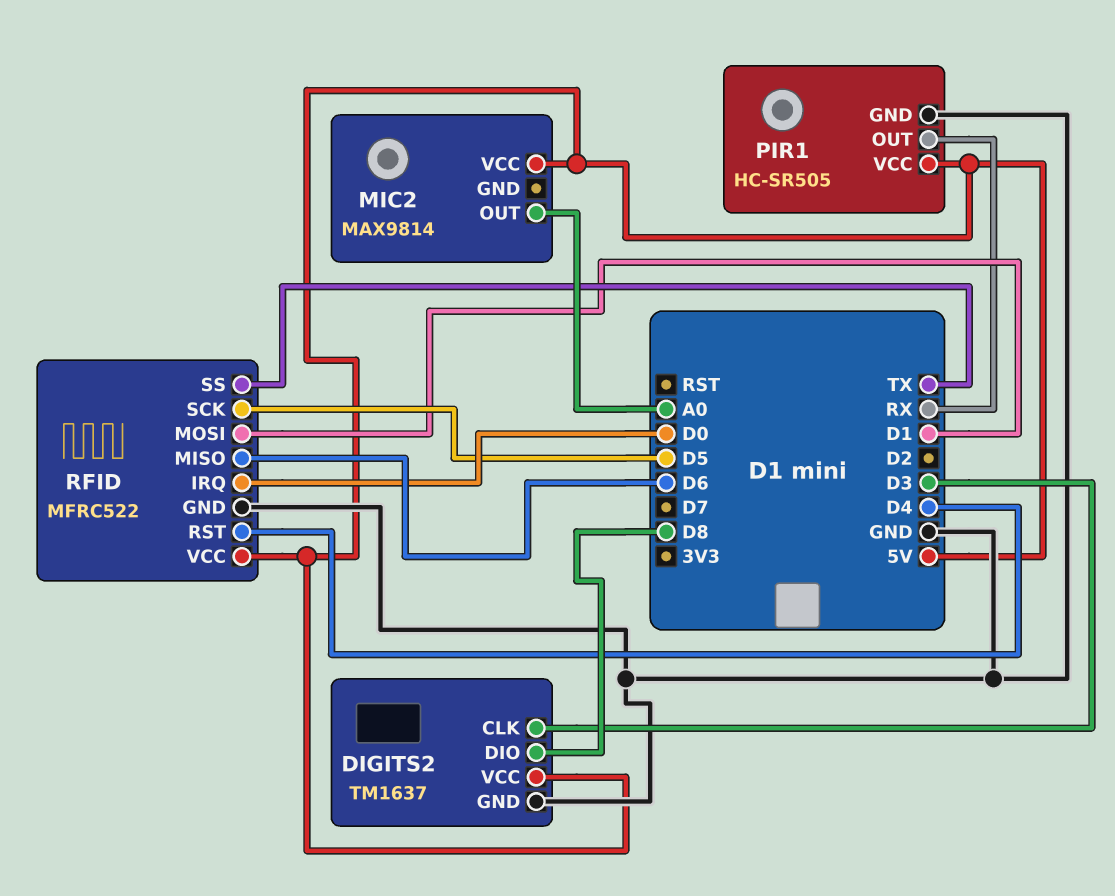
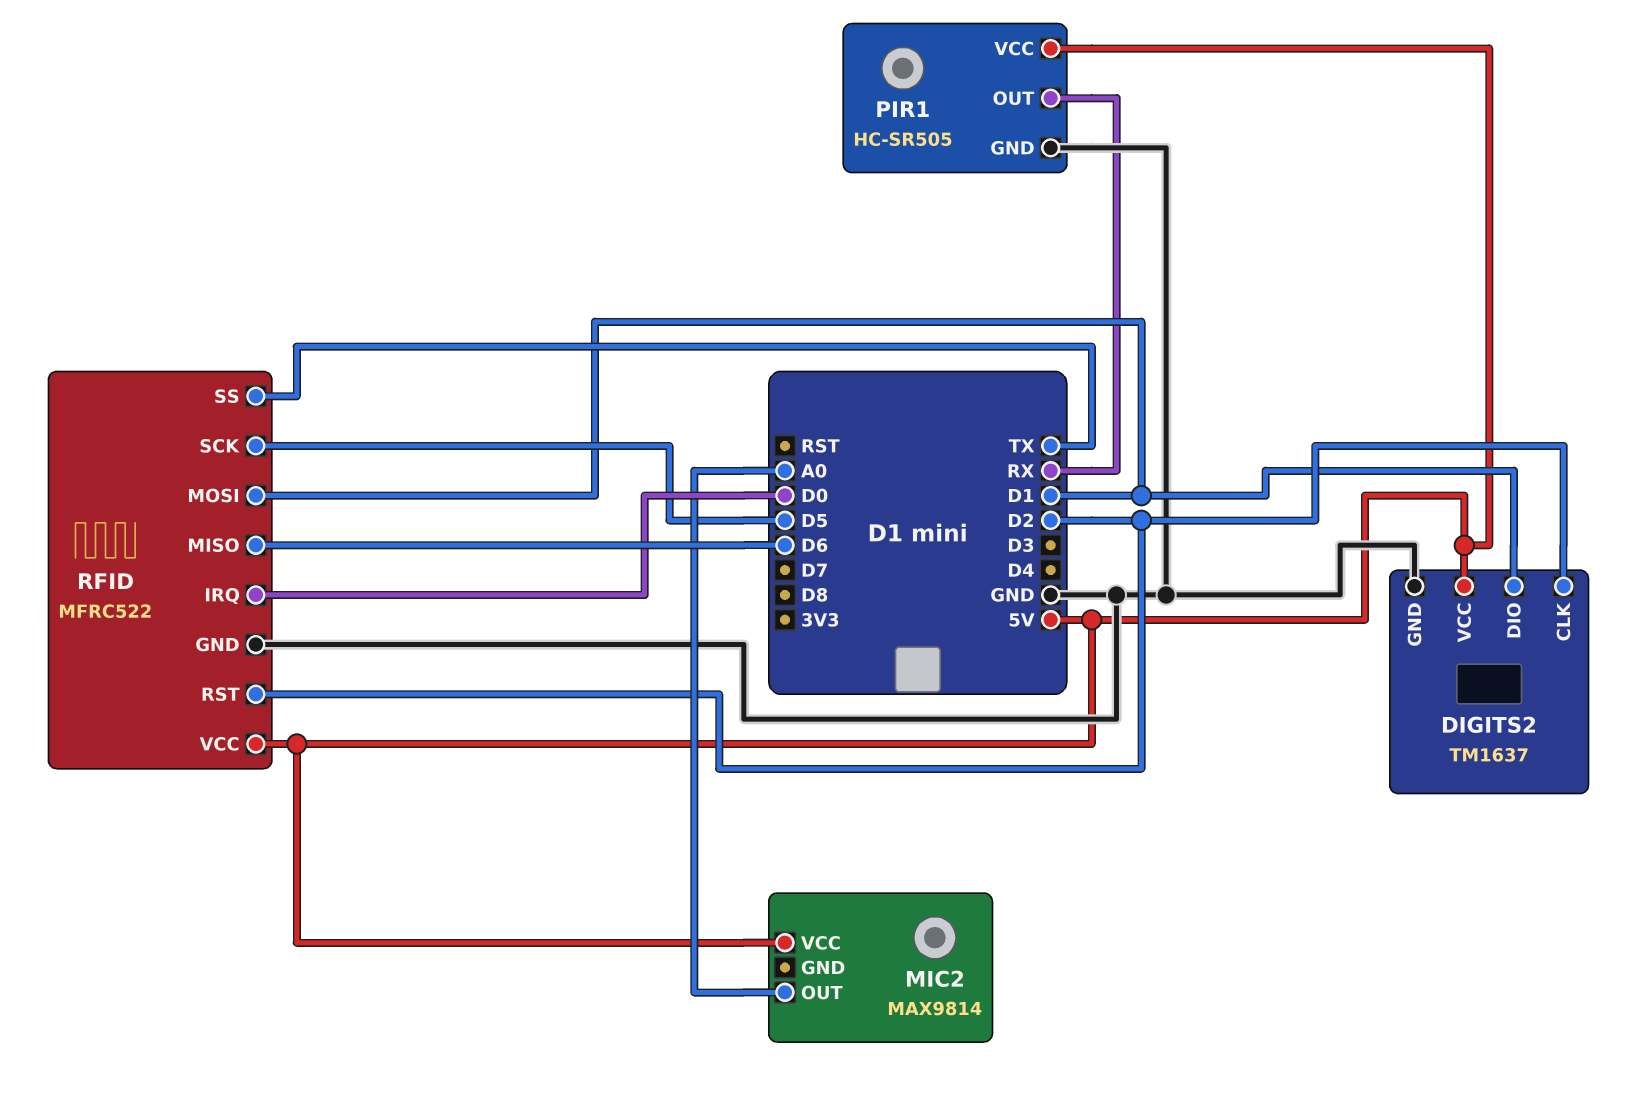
DIGITS2 pin CLK: D3 -> D2
DIGITS2 pin DIO: D8 -> D1
RFID pin RST: D4 -> D2

